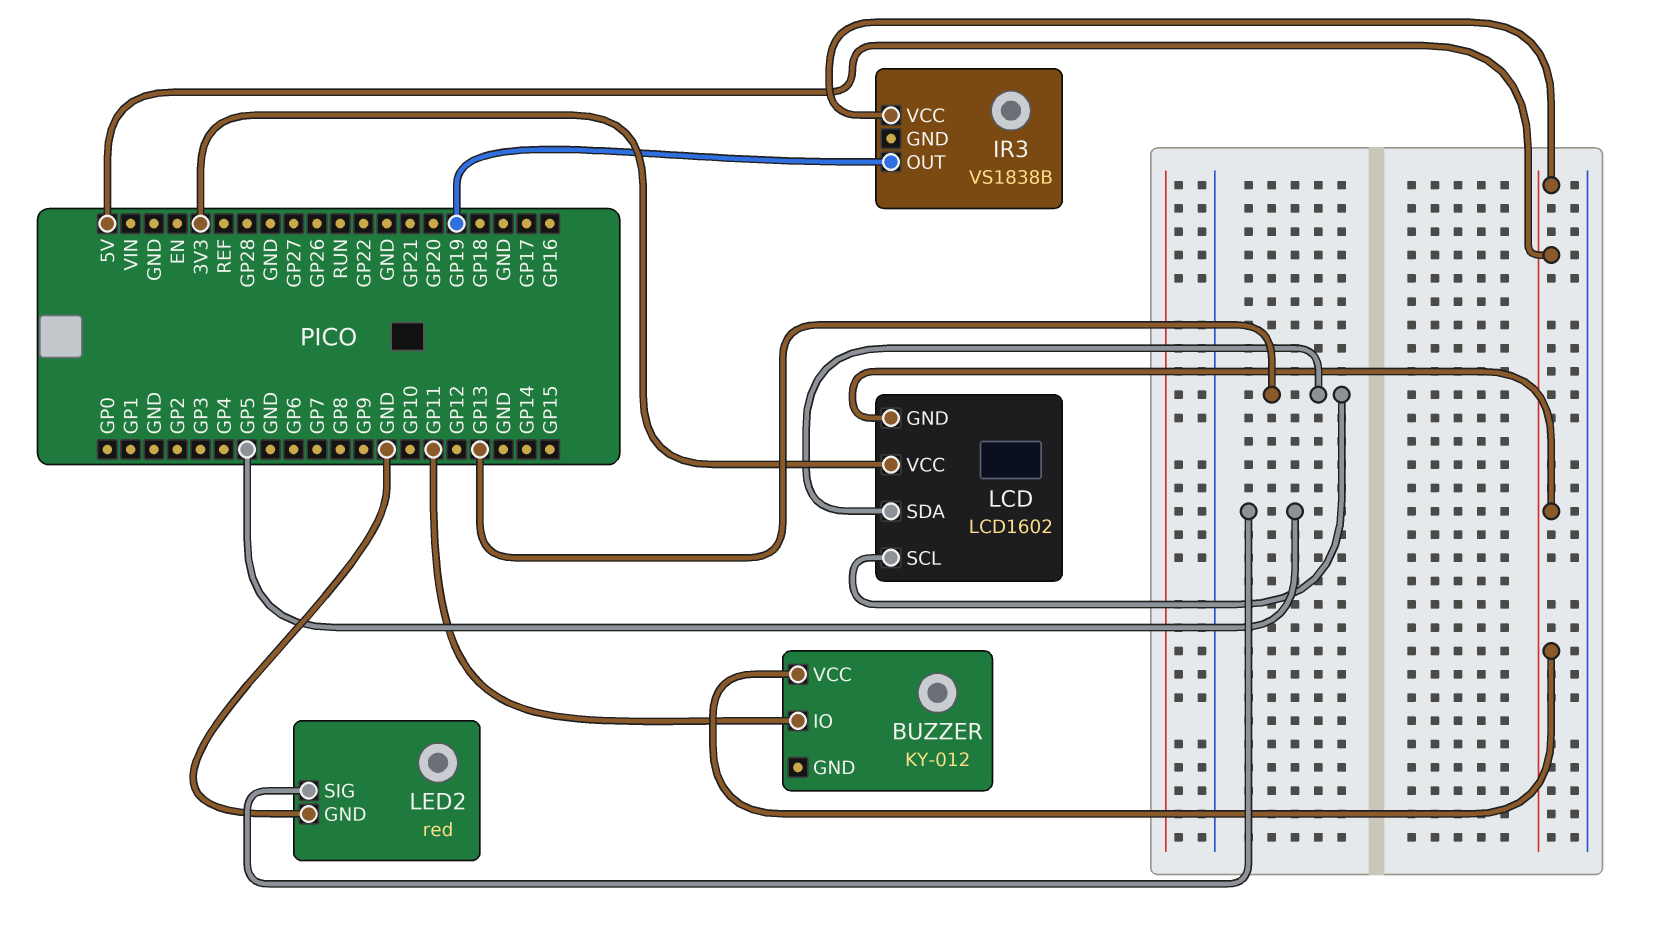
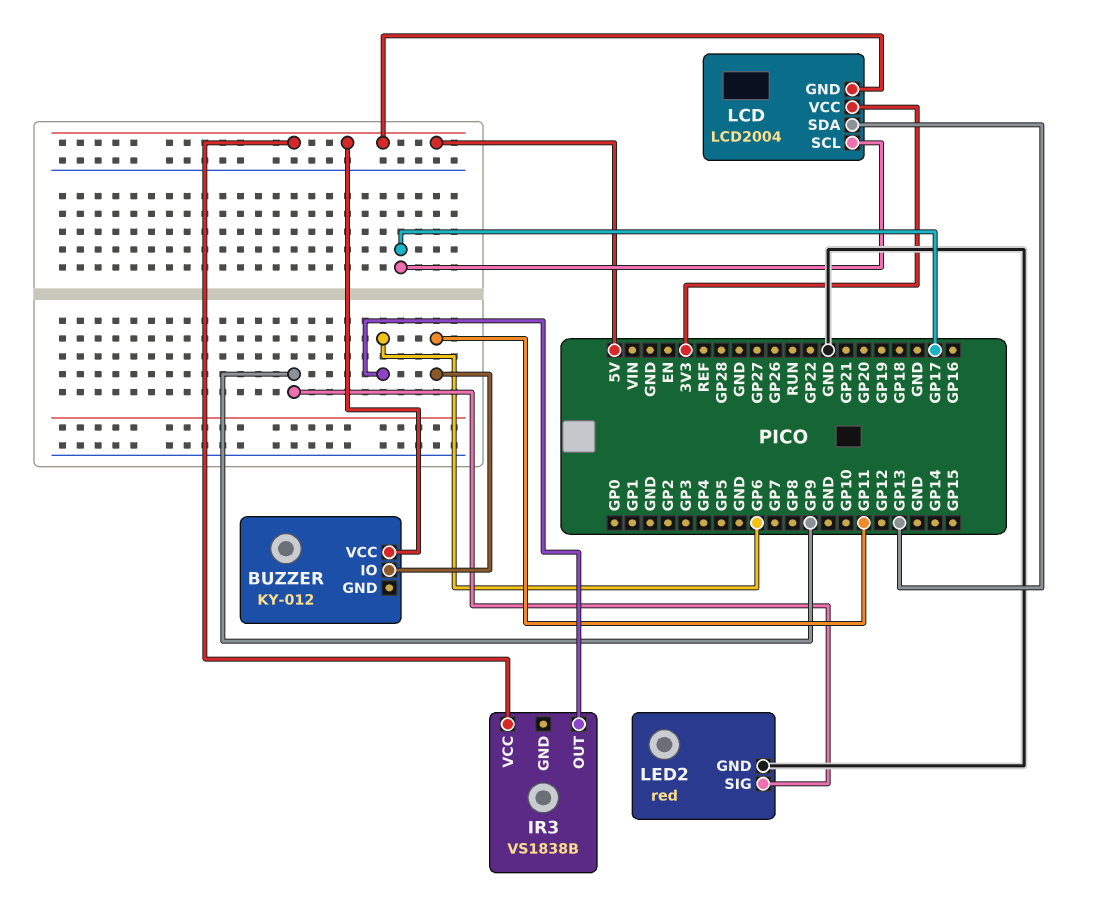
IR3 pin OUT: GP19 -> GP6
LCD: LCD1602 -> LCD2004
LCD pin SCL: GP13 -> GP17
LED2 pin SIG: GP5 -> GP9

